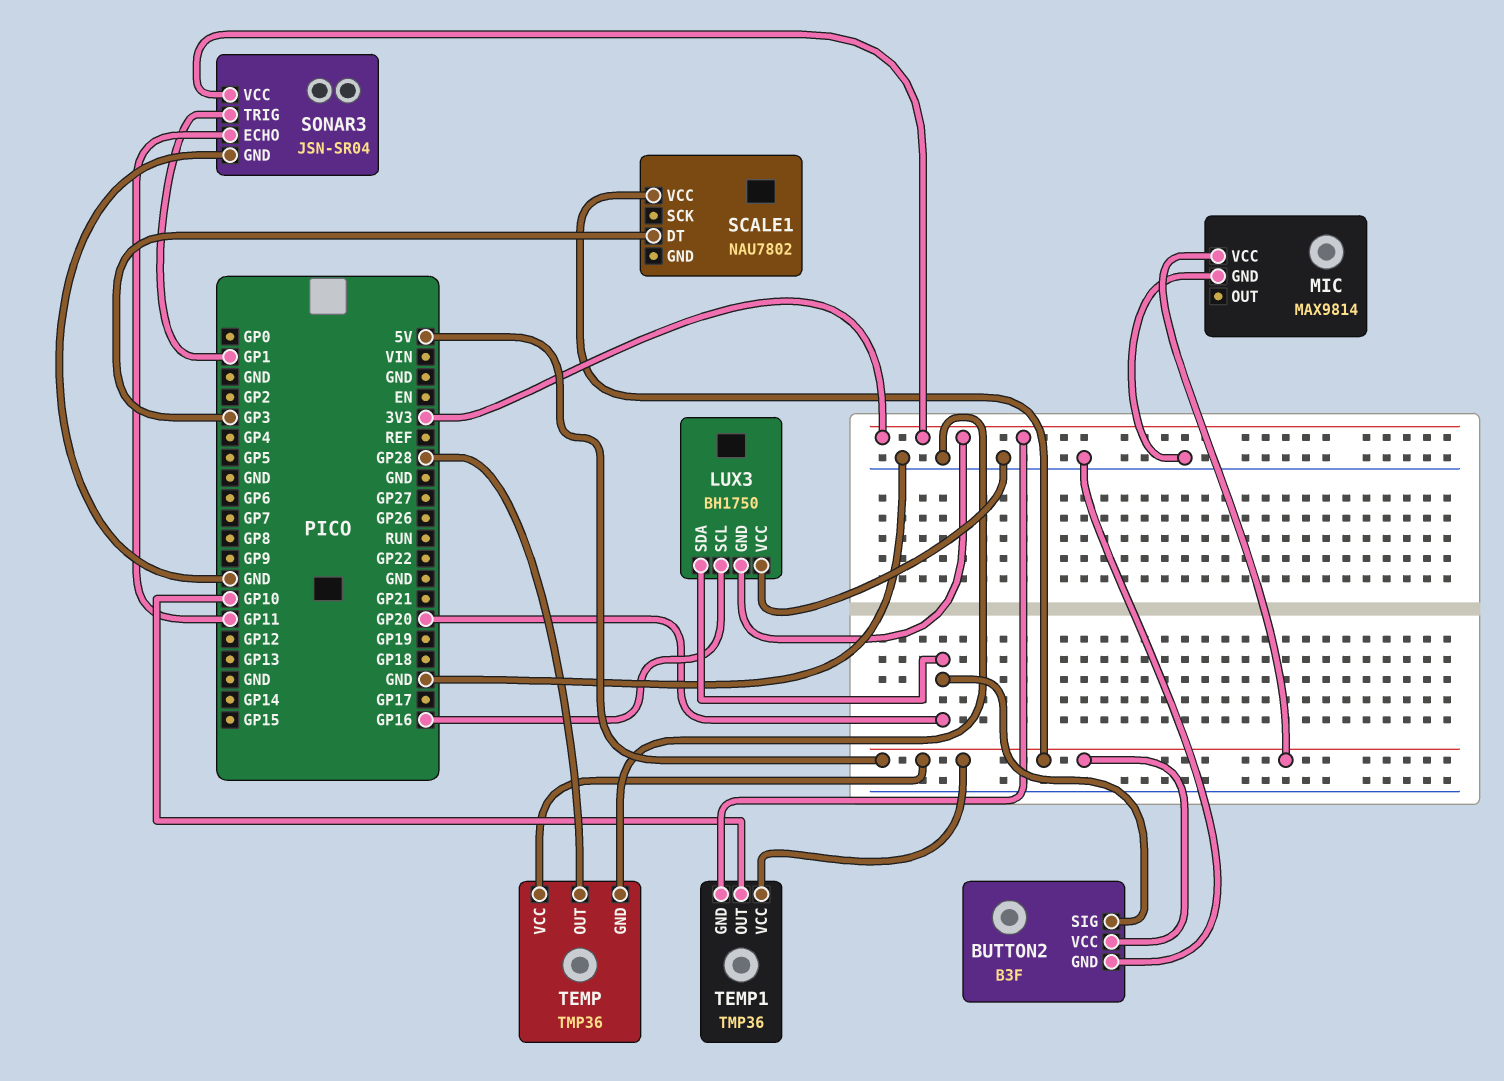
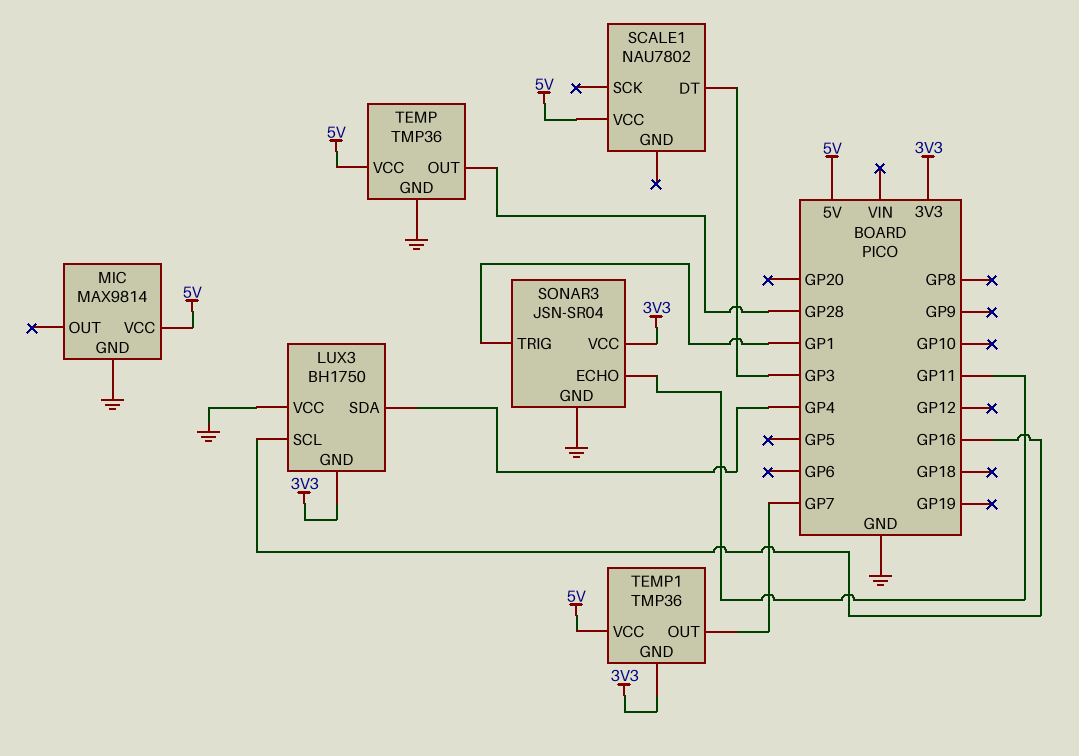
BUTTON2: B3F -> none
BUTTON2 pin GND: GND -> none
BUTTON2 pin SIG: GP20 -> none
BUTTON2 pin VCC: 5V -> none
LUX3 pin SDA: GP20 -> GP4
TEMP1 pin OUT: GP10 -> GP7

